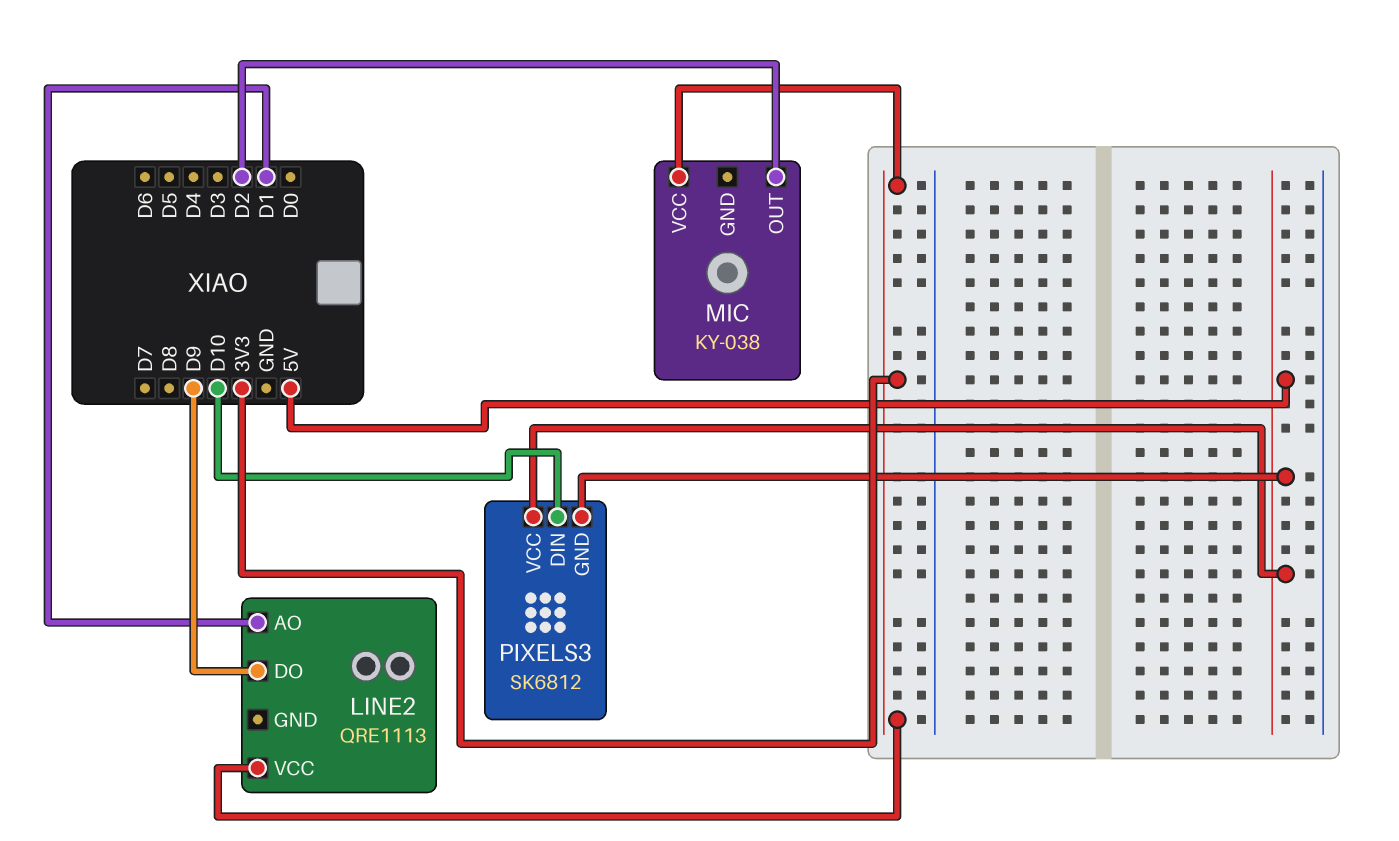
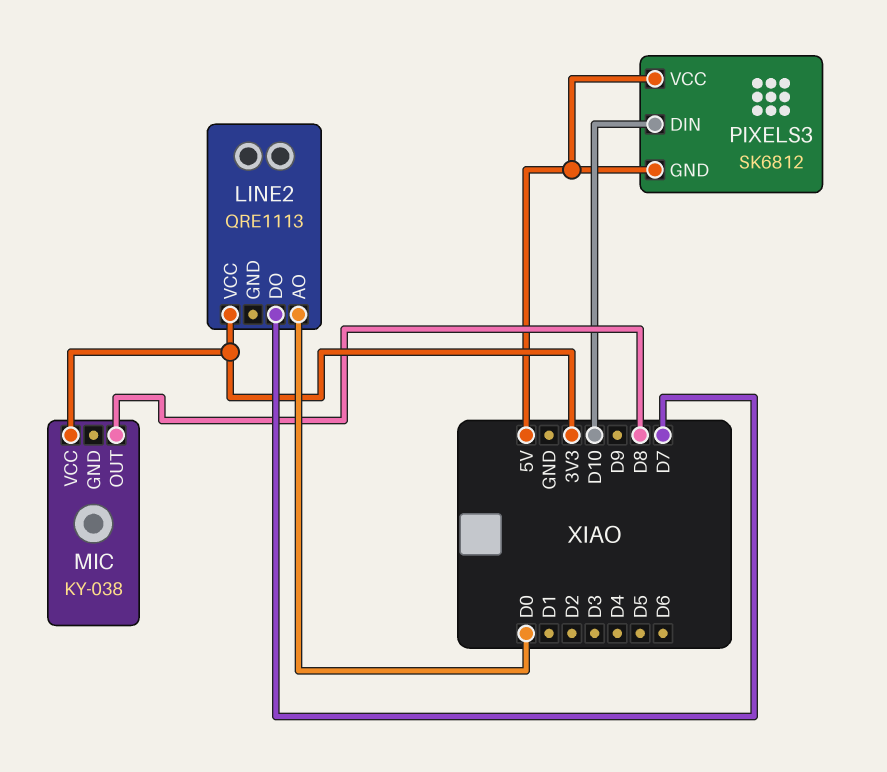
LINE2 pin AO: D1 -> D0
LINE2 pin DO: D9 -> D7
MIC pin OUT: D2 -> D8

